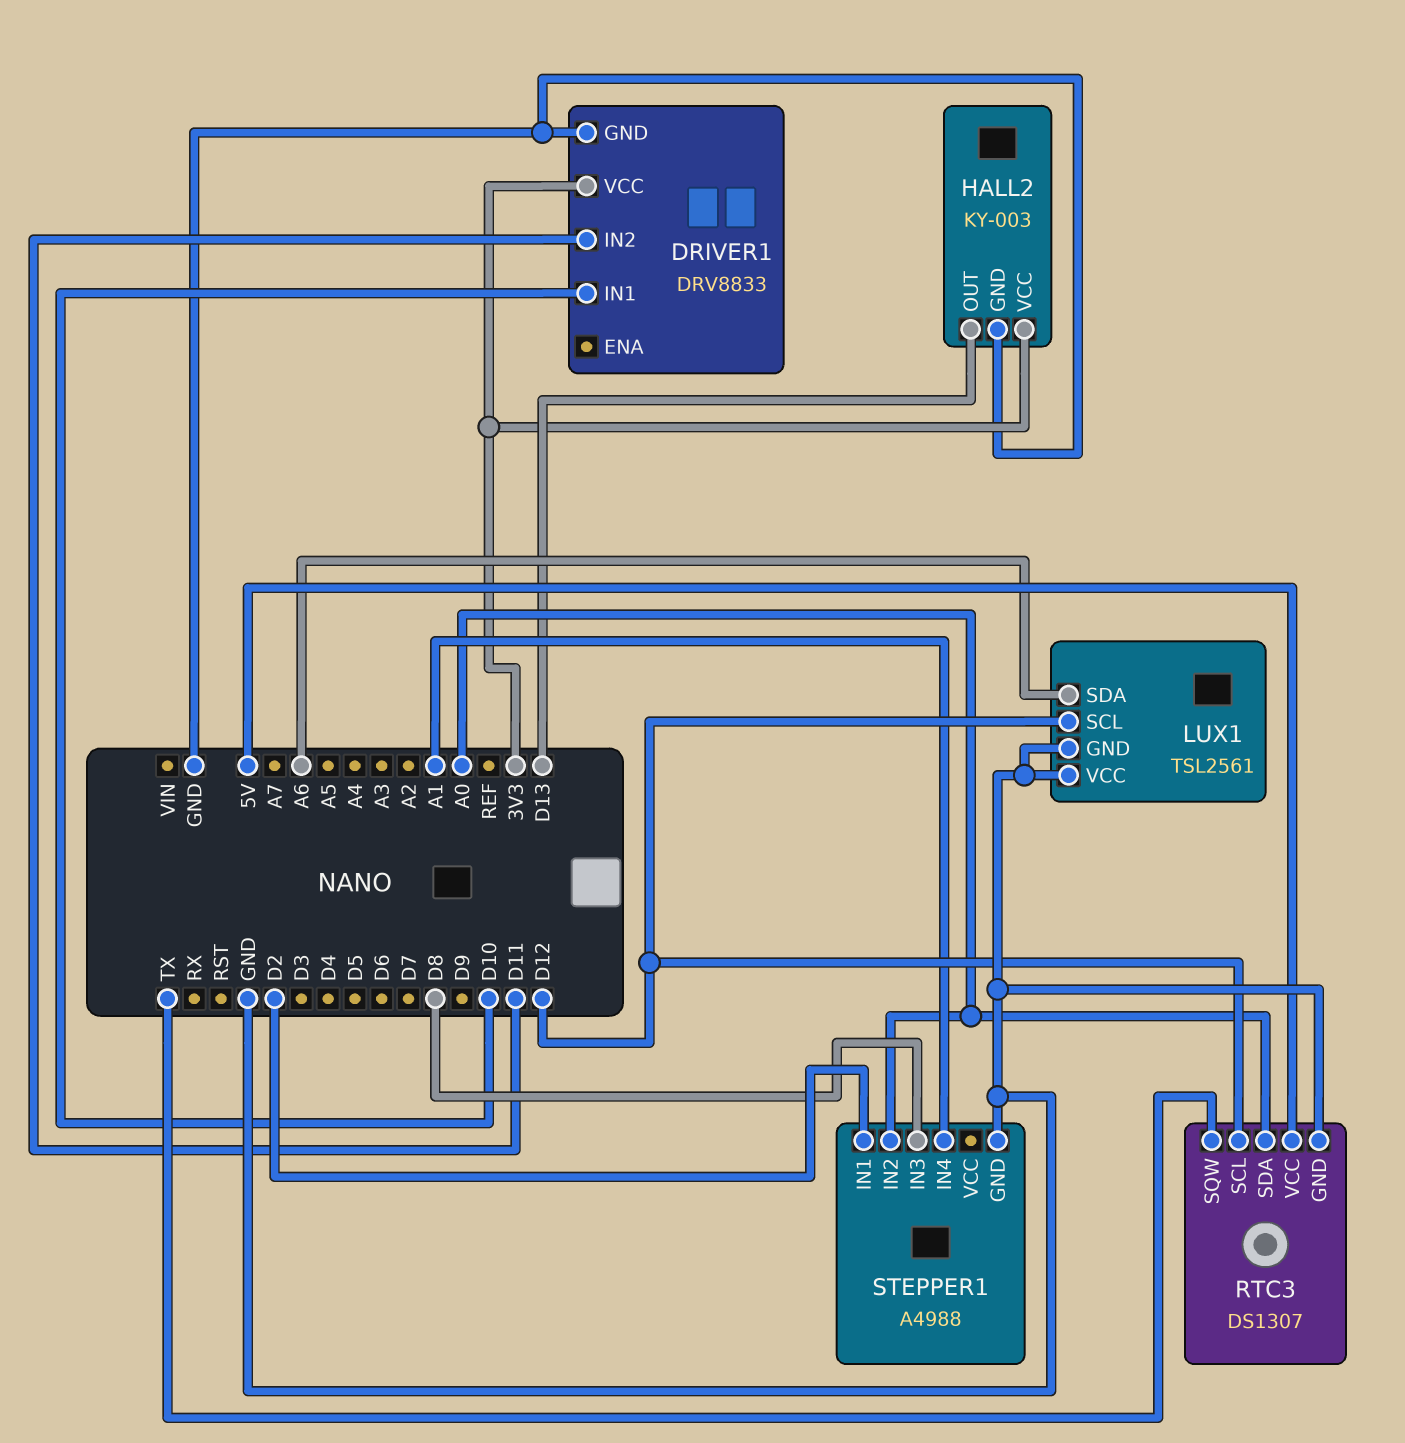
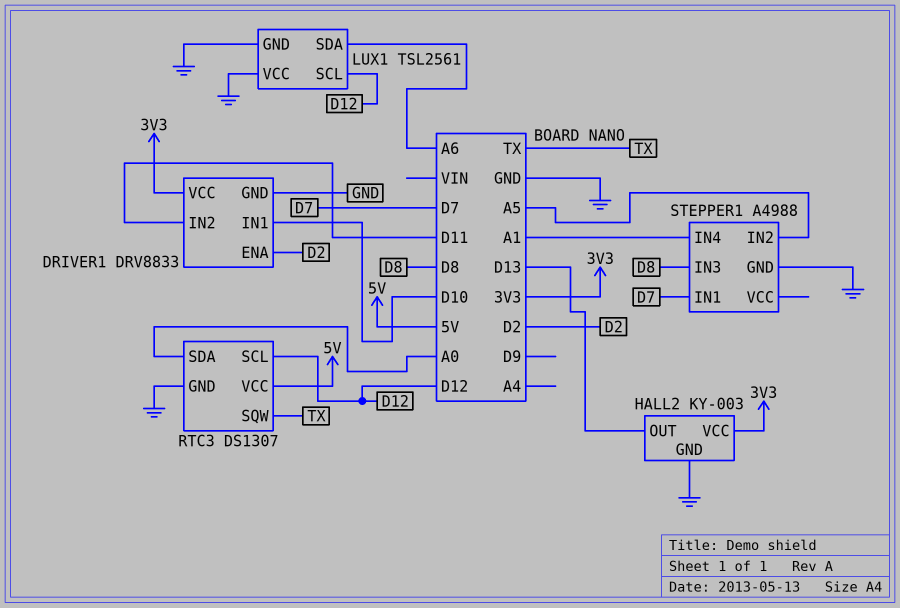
DRIVER1 pin ENA: none -> D2
STEPPER1 pin IN1: D2 -> D7
STEPPER1 pin IN2: A0 -> A5

